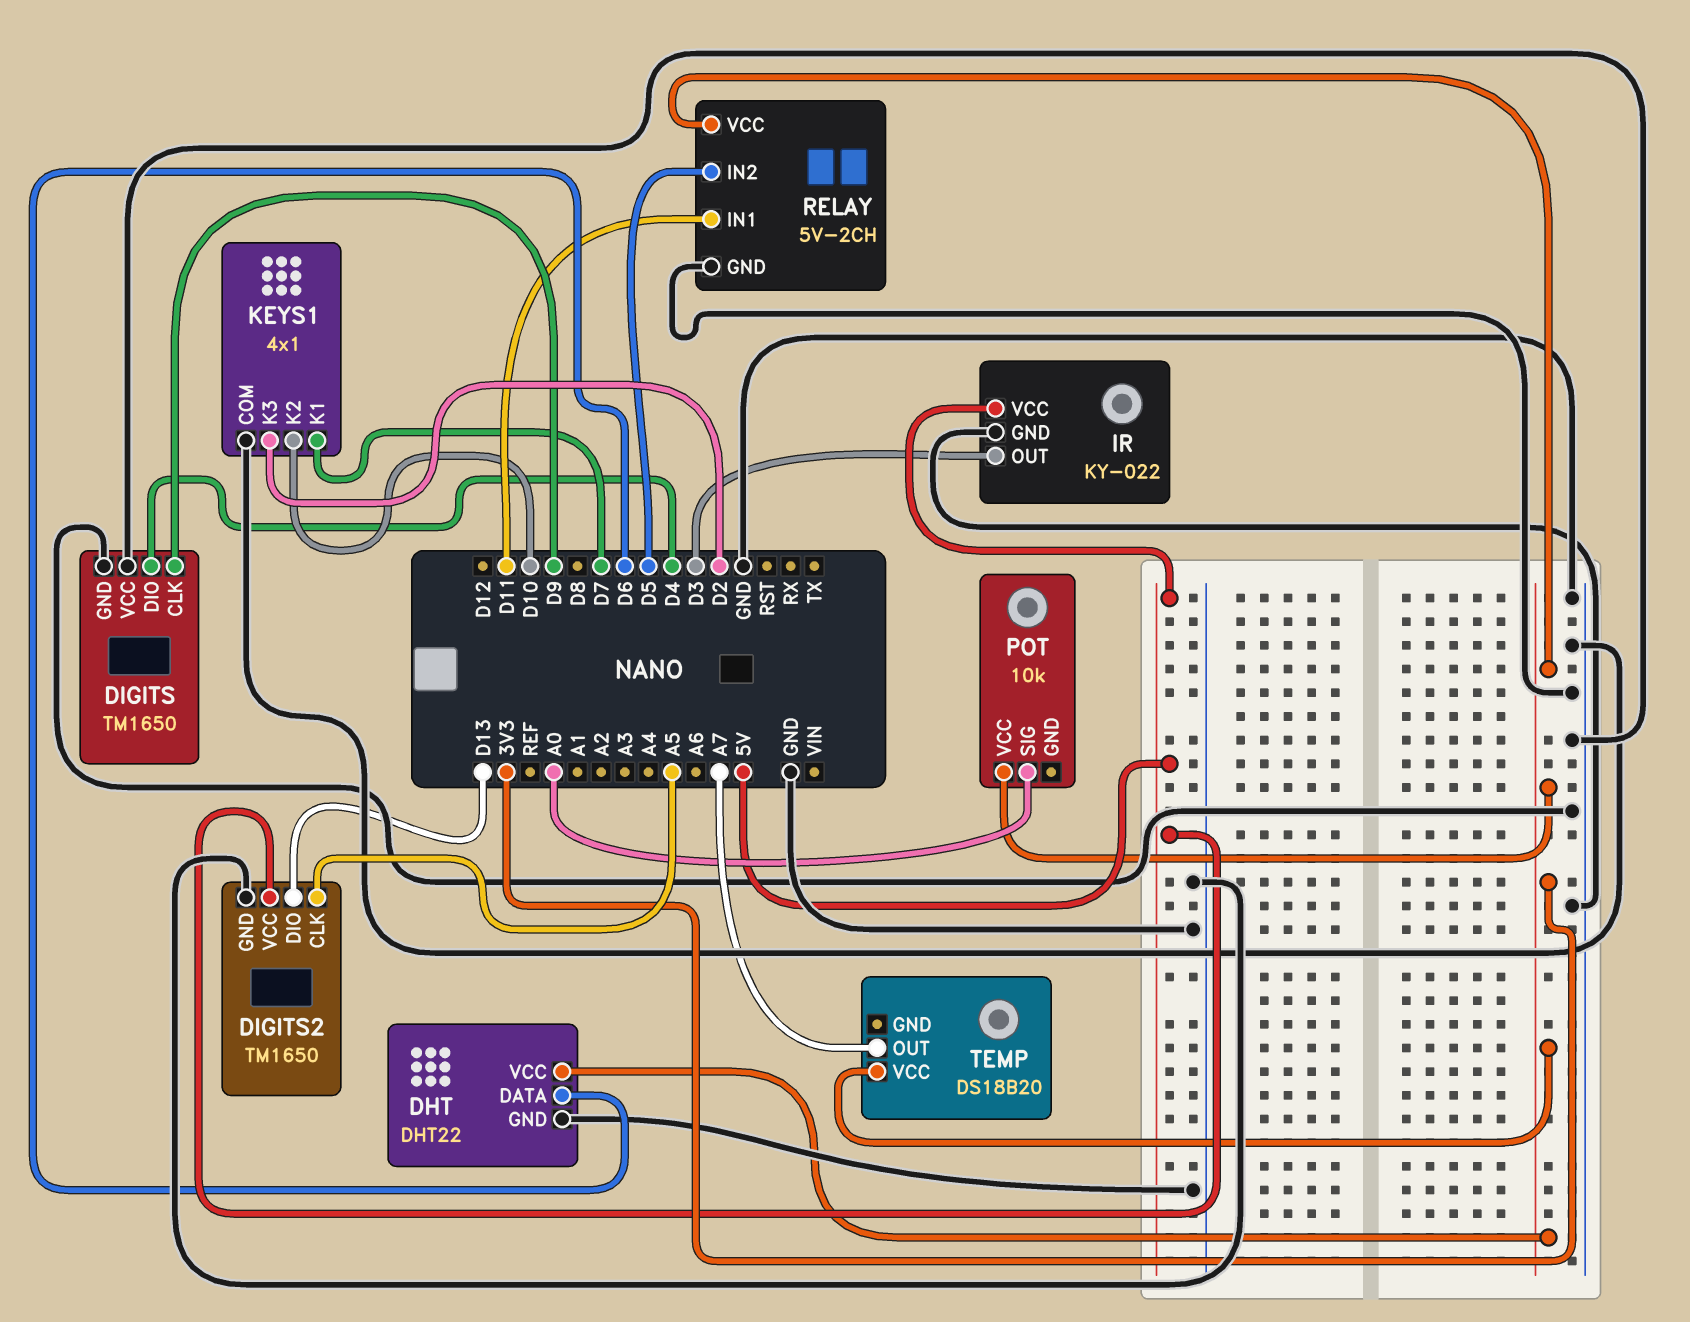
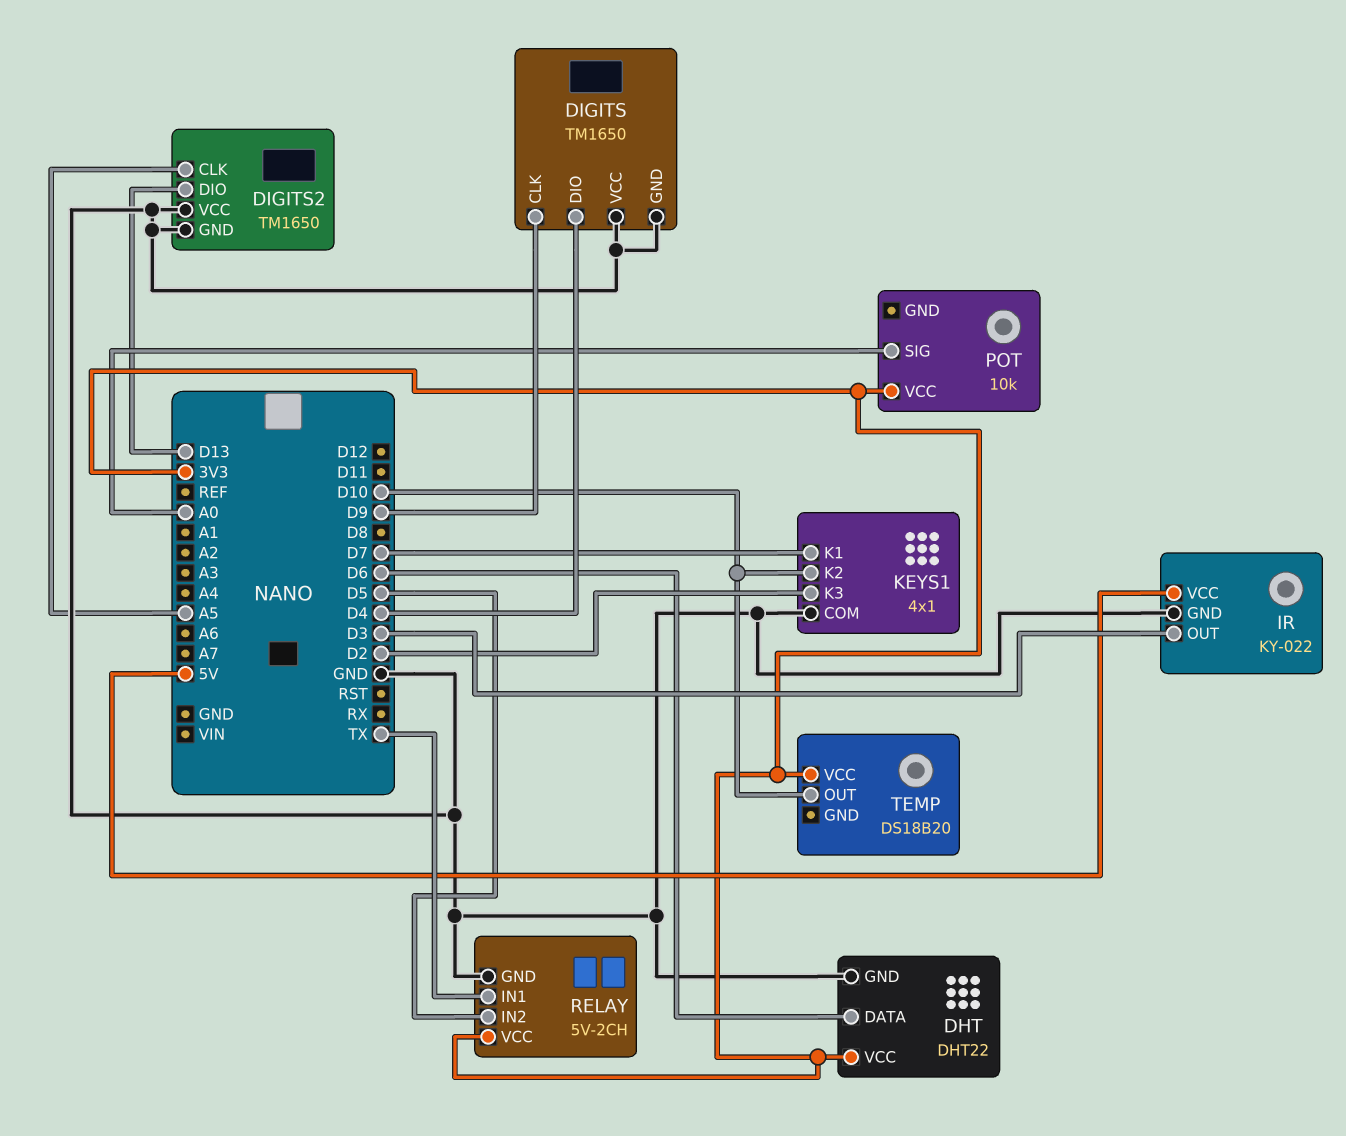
DIGITS2 pin VCC: 5V -> GND
RELAY pin IN1: D11 -> TX
TEMP pin OUT: A7 -> D10

